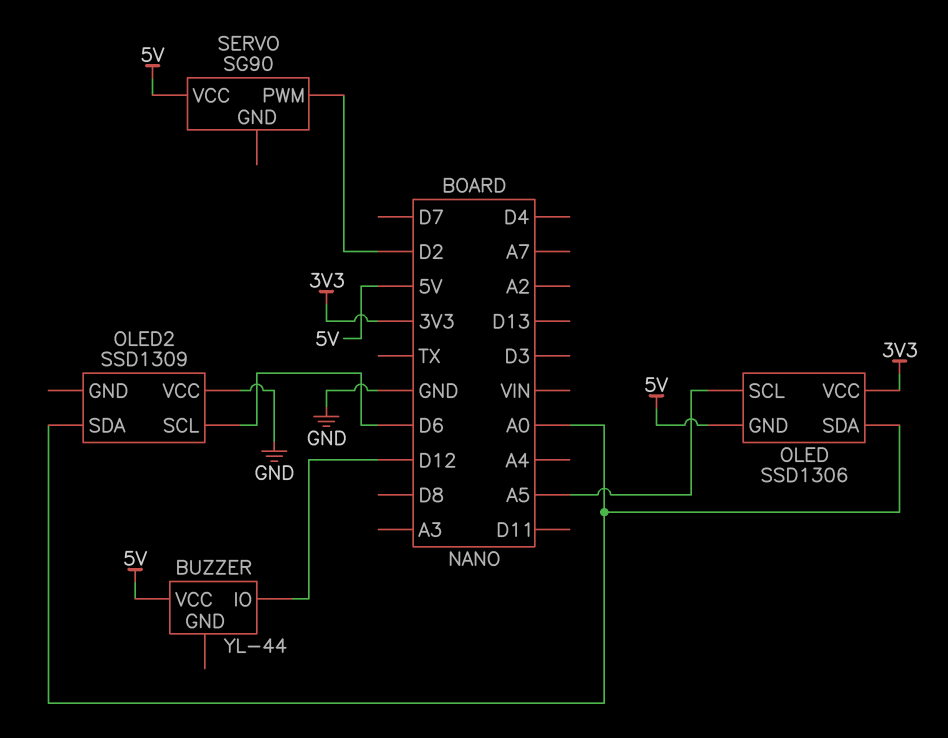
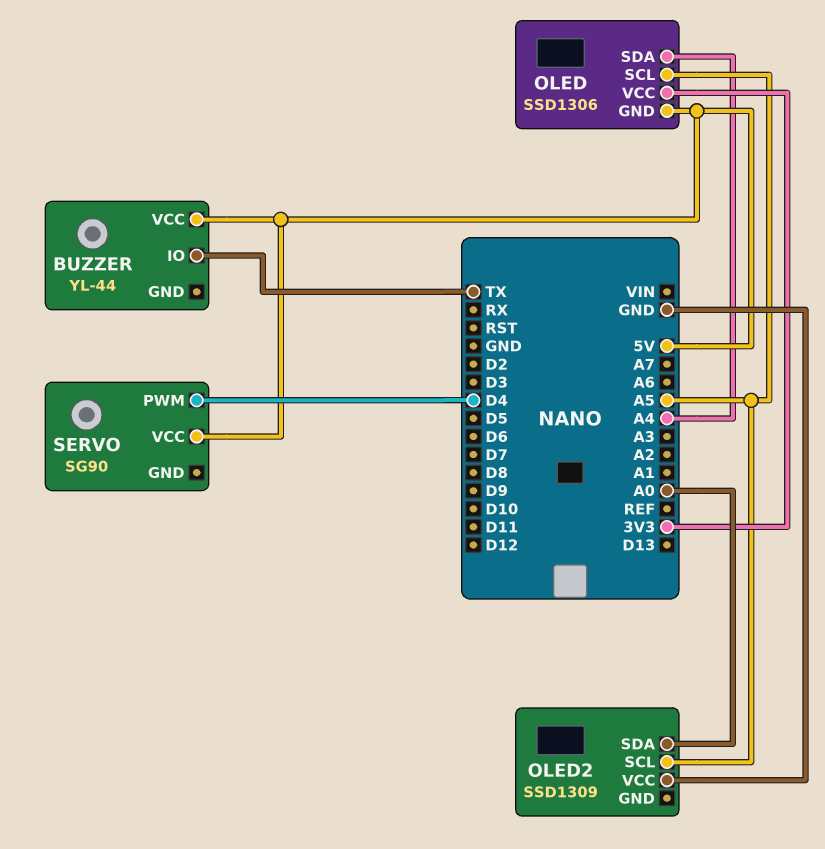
BUZZER pin IO: D12 -> TX
OLED pin SDA: A0 -> A4
OLED2 pin SCL: D6 -> A5
SERVO pin PWM: D2 -> D4

